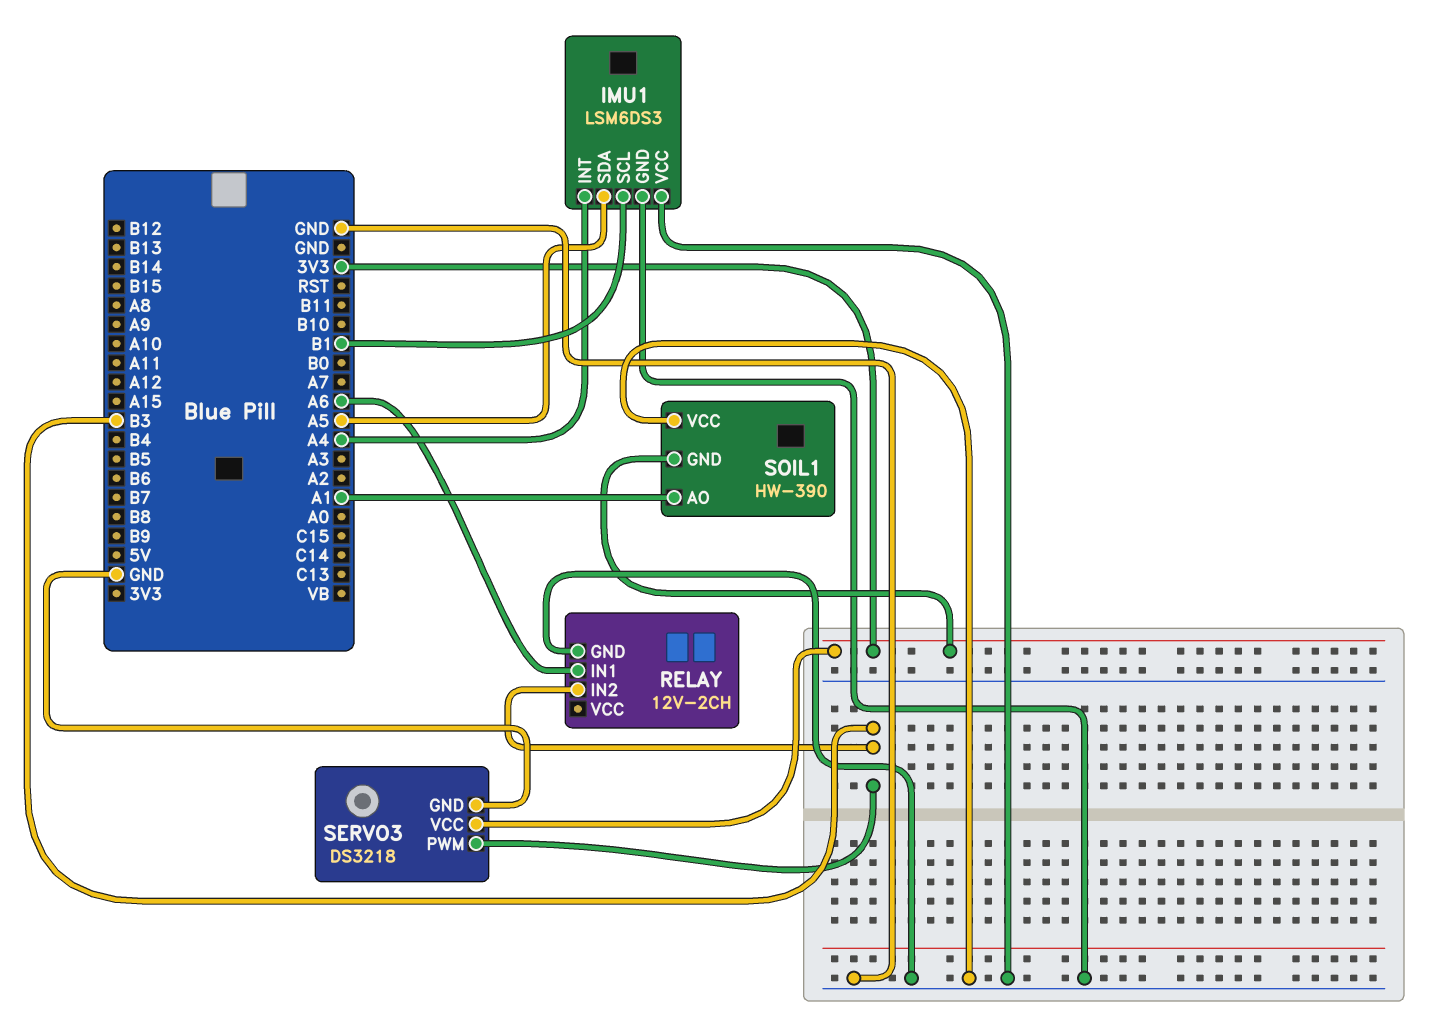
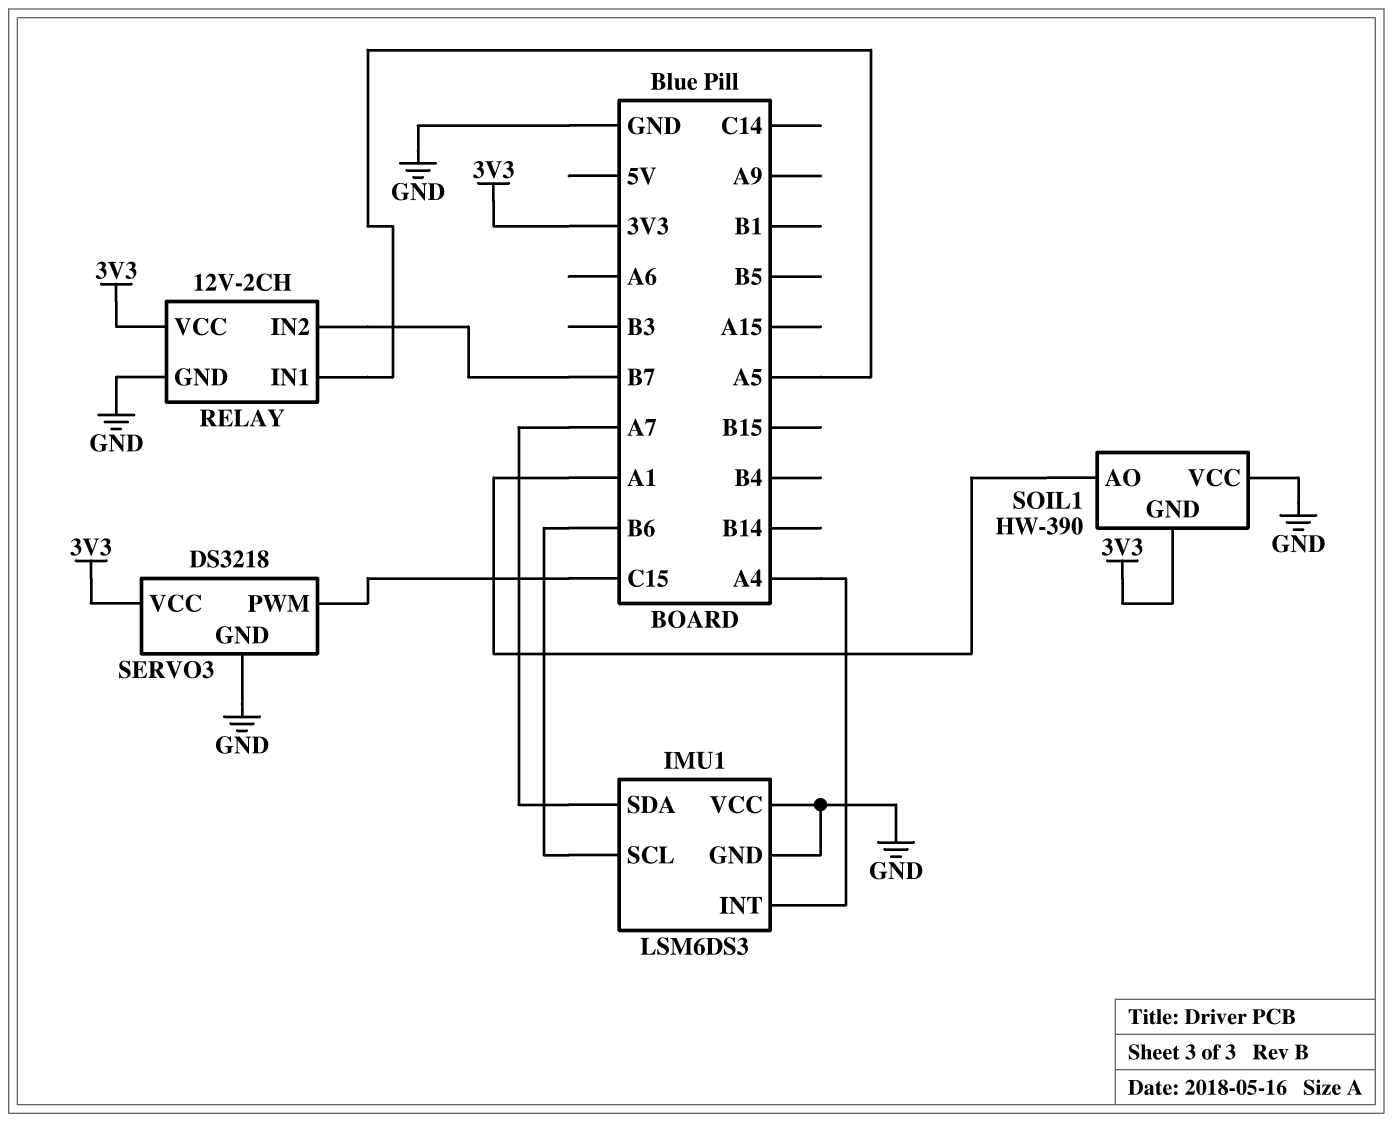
IMU1 pin SCL: B1 -> B6
IMU1 pin SDA: A5 -> A7
RELAY pin IN1: A6 -> A5
RELAY pin IN2: B3 -> B7
RELAY pin VCC: none -> 3V3
SERVO3 pin PWM: B3 -> C15

